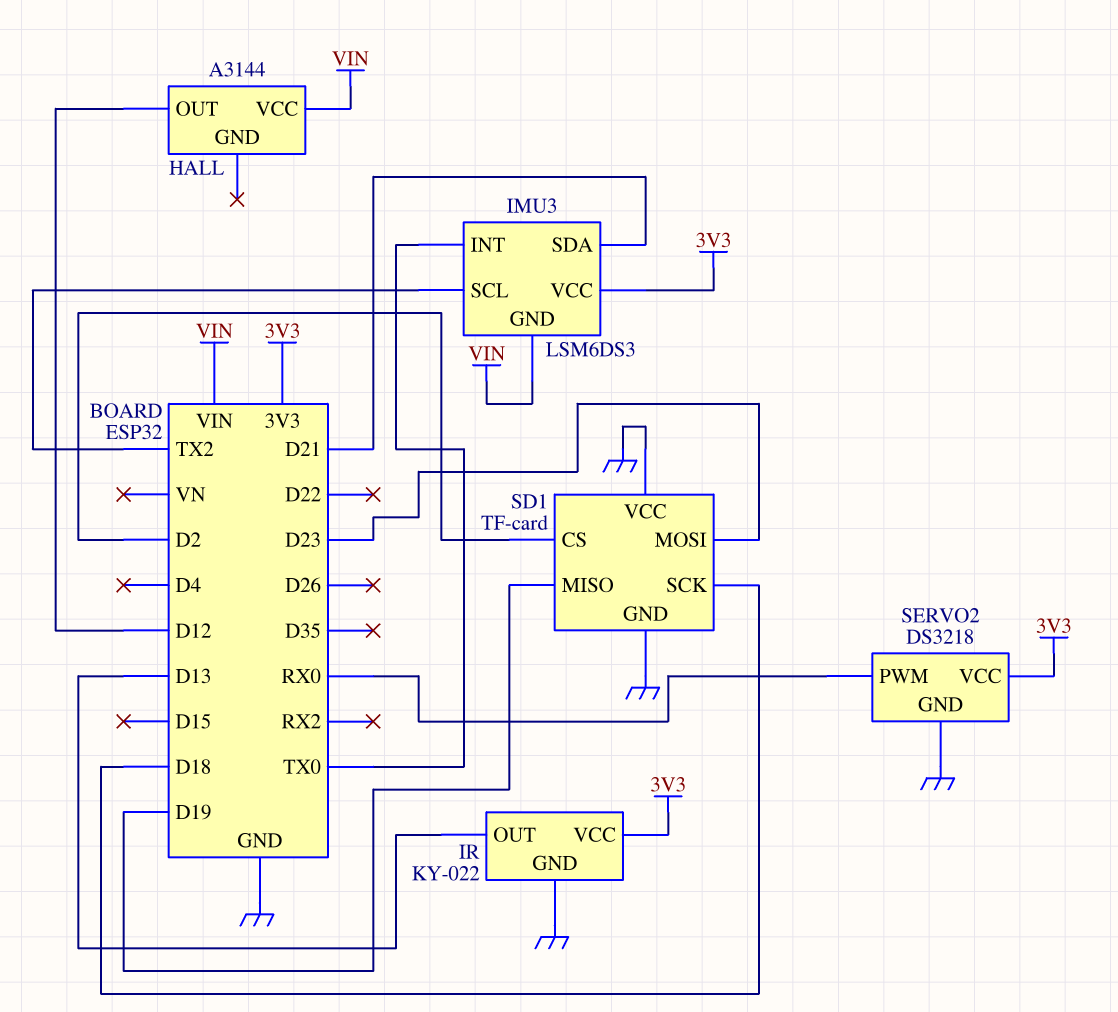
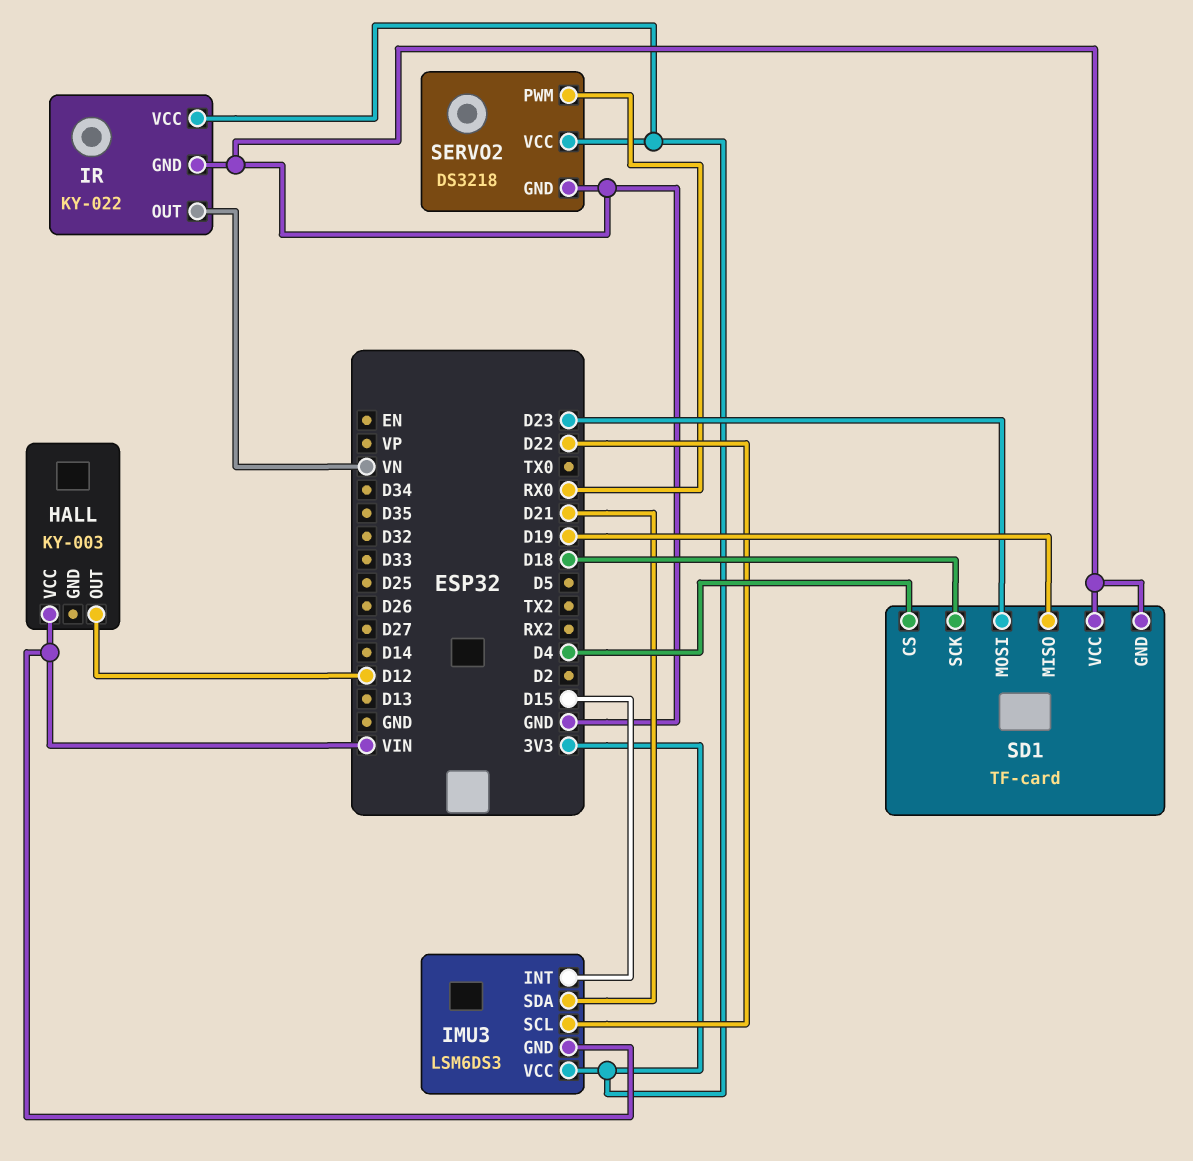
HALL: A3144 -> KY-003
IMU3 pin INT: TX0 -> D15
IMU3 pin SCL: TX2 -> D22
IR pin OUT: D13 -> VN
SD1 pin CS: D2 -> D4

